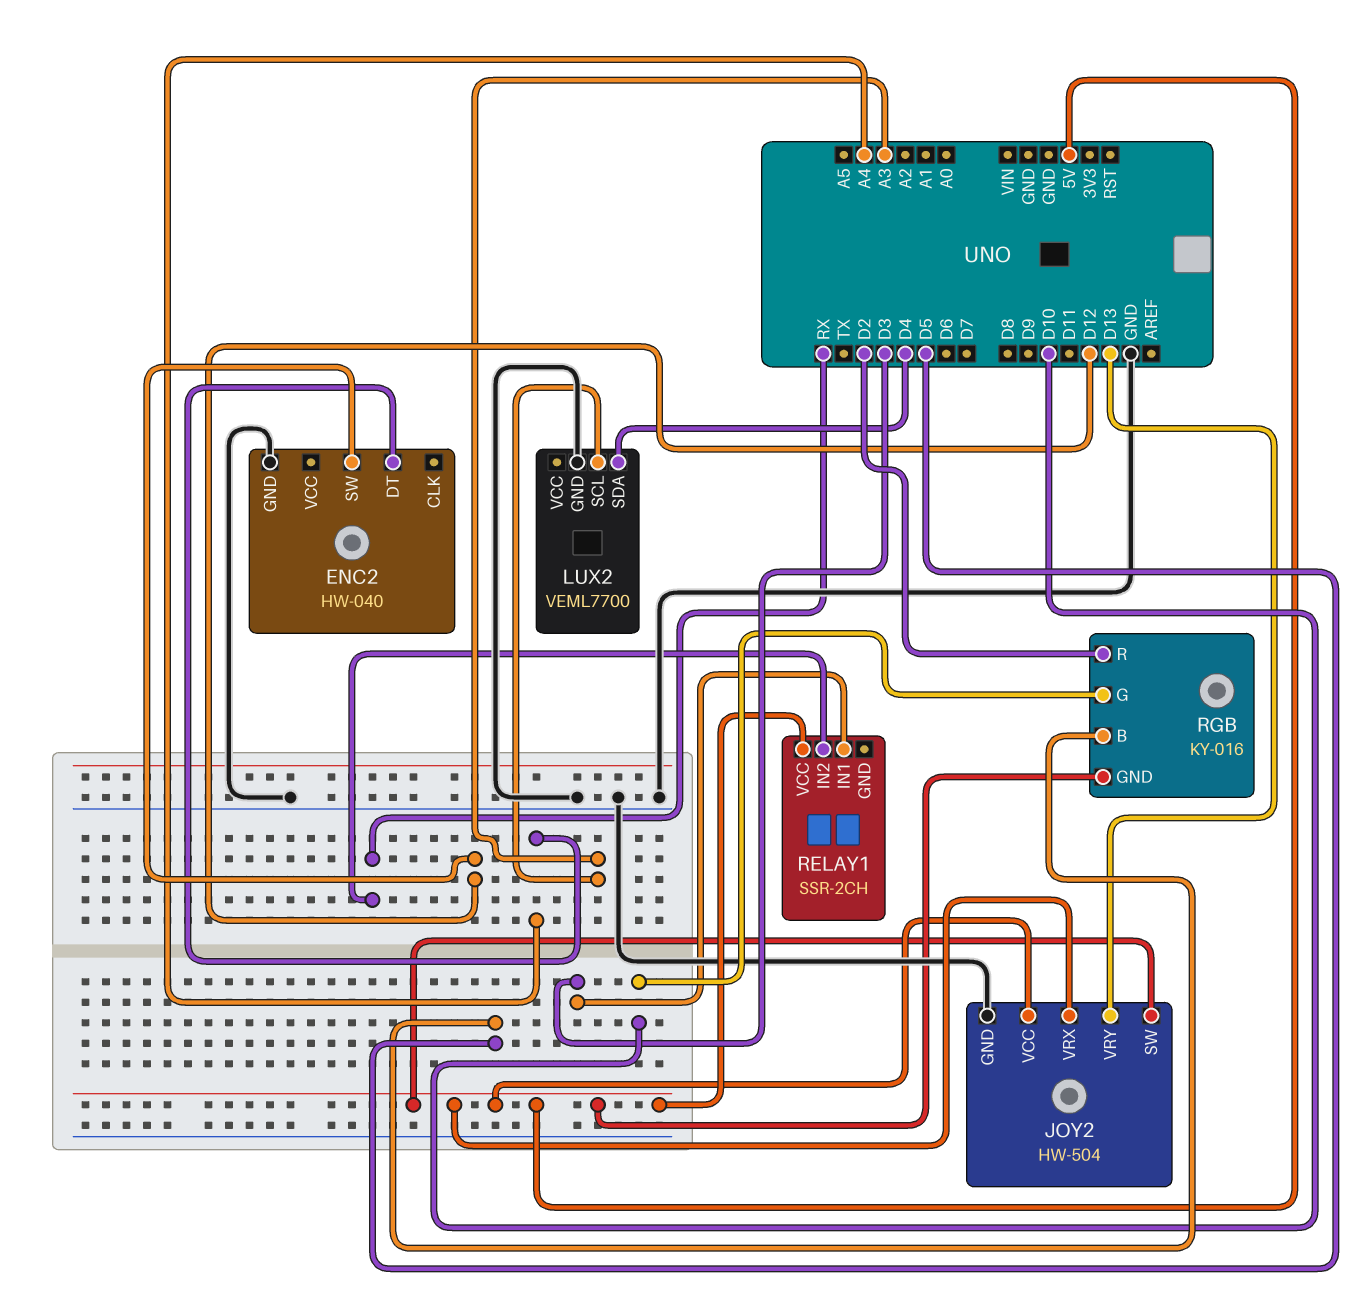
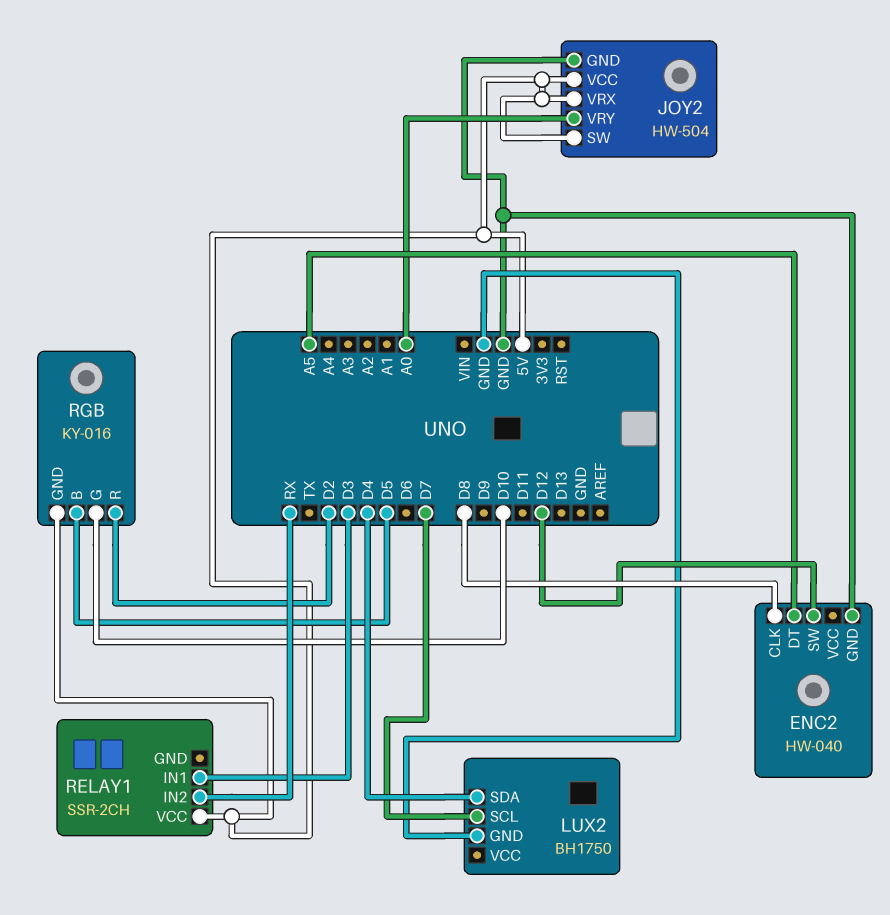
ENC2 pin CLK: none -> D8
ENC2 pin DT: A4 -> A5
JOY2 pin VRY: D13 -> A0
LUX2: VEML7700 -> BH1750
LUX2 pin SCL: A3 -> D7

